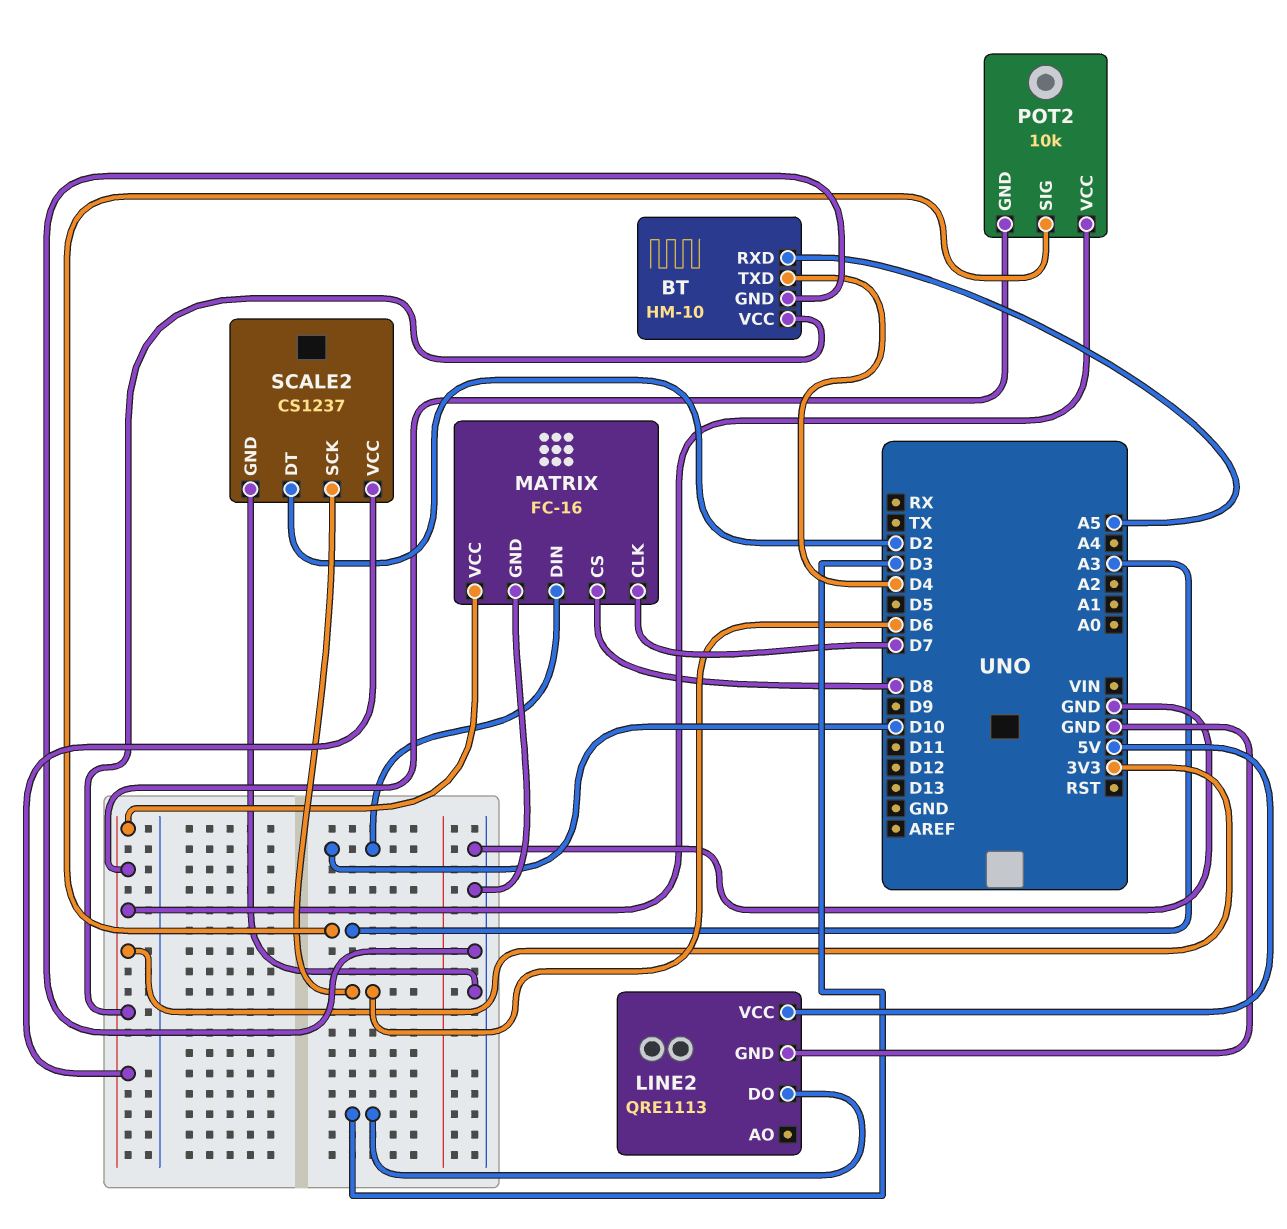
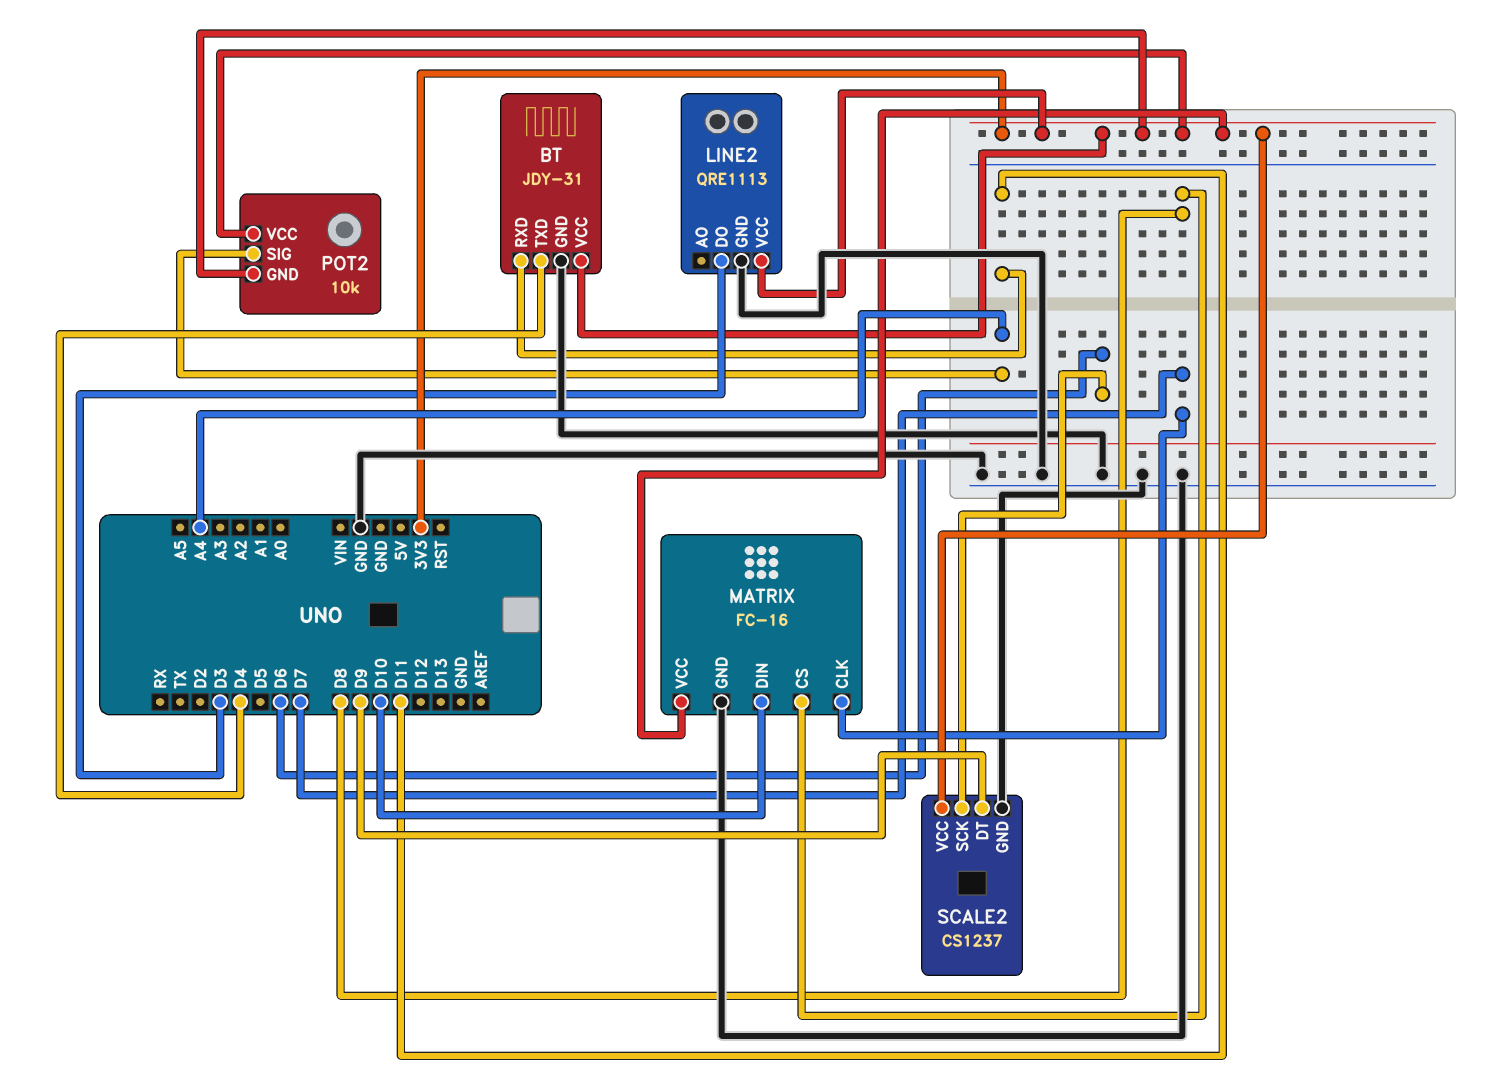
BT: HM-10 -> JDY-31
BT pin RXD: A5 -> D11
LINE2 pin VCC: 5V -> 3V3
POT2 pin SIG: A3 -> A4
SCALE2 pin DT: D2 -> D9

